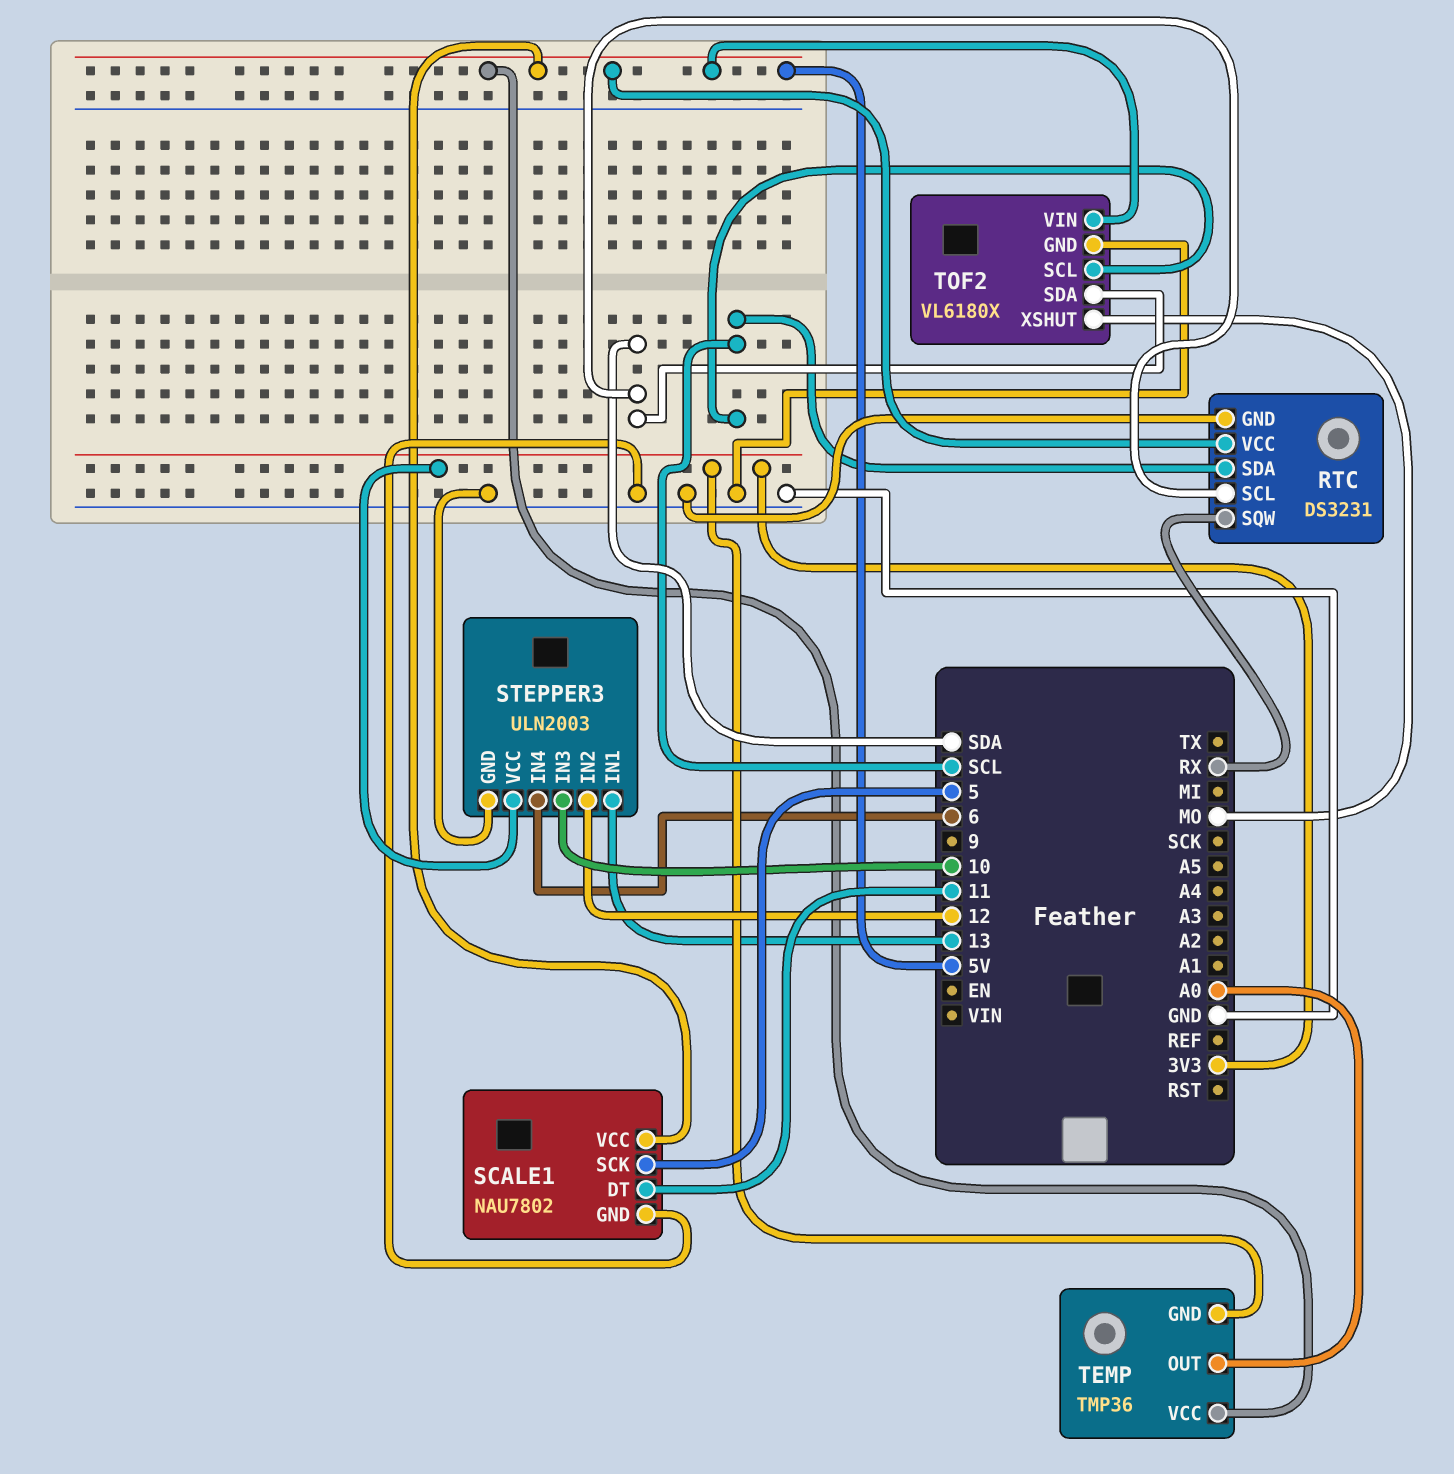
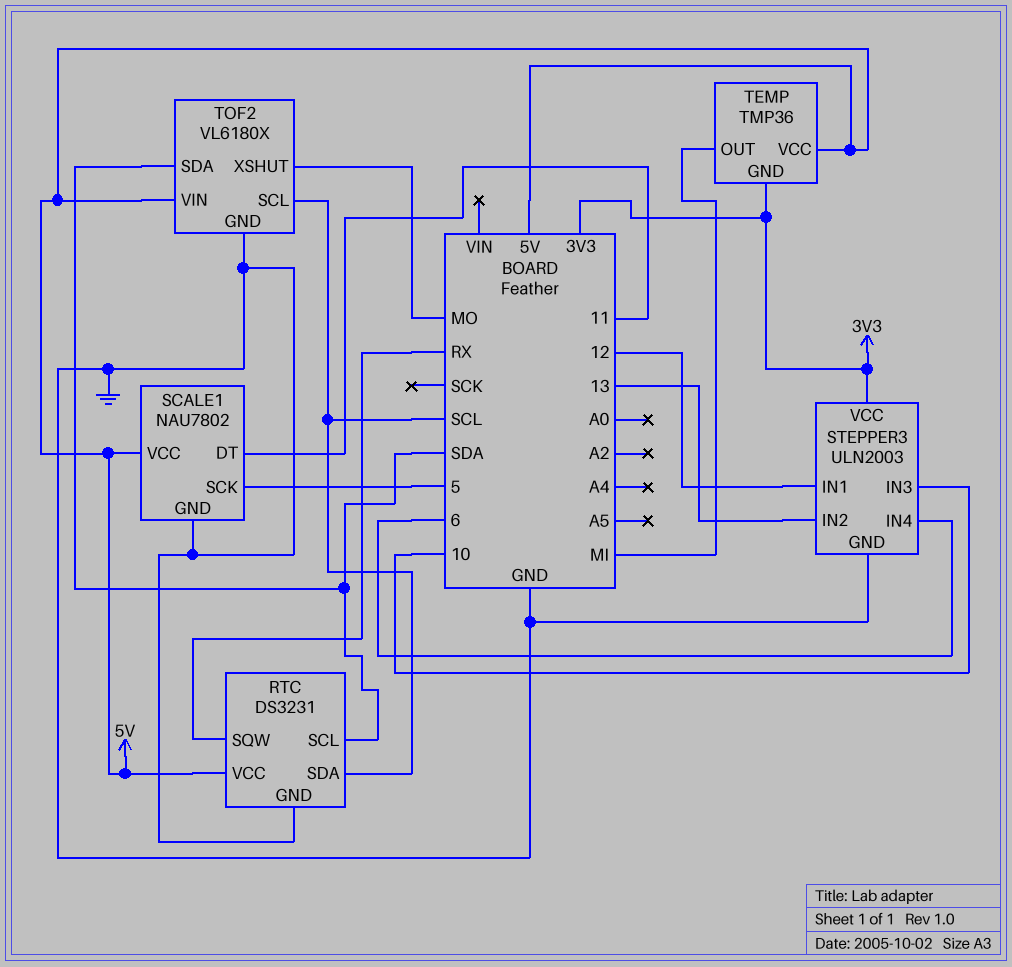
STEPPER3 pin IN1: 13 -> 12
STEPPER3 pin IN2: 12 -> 13
TEMP pin OUT: A0 -> MI

